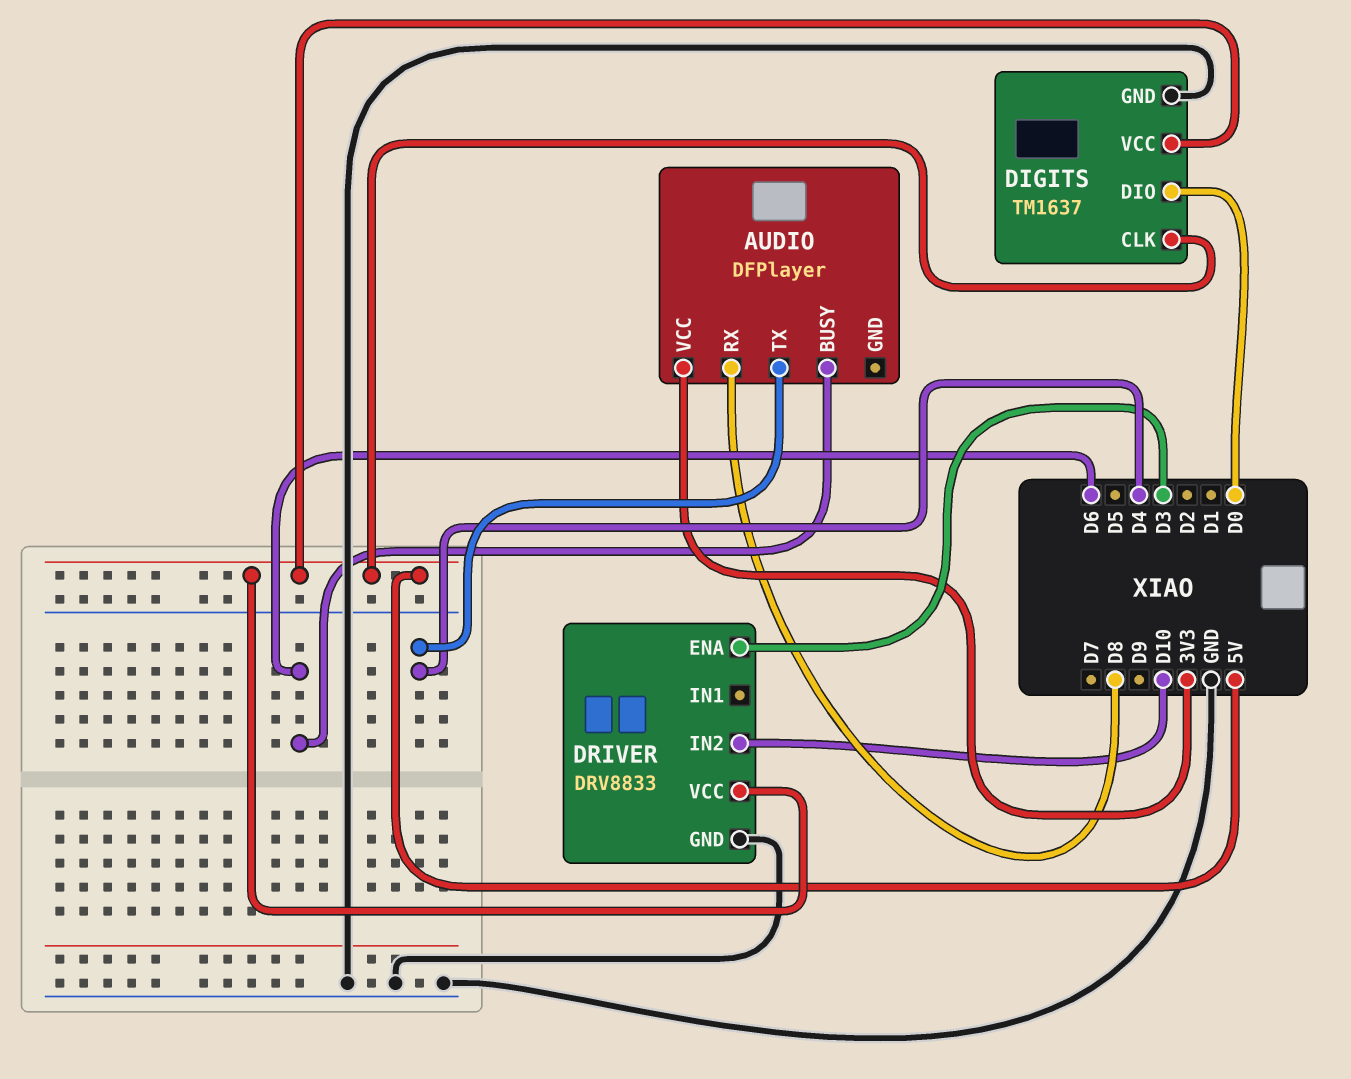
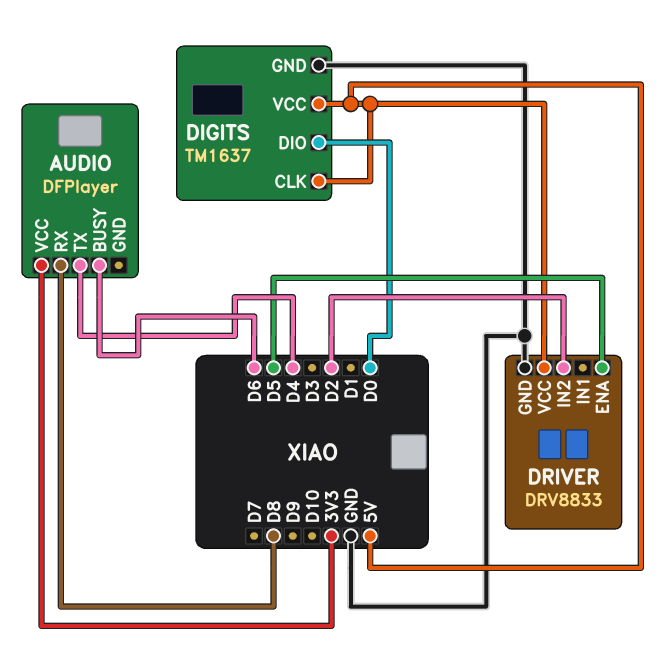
DRIVER pin ENA: D3 -> D5
DRIVER pin IN2: D10 -> D2

